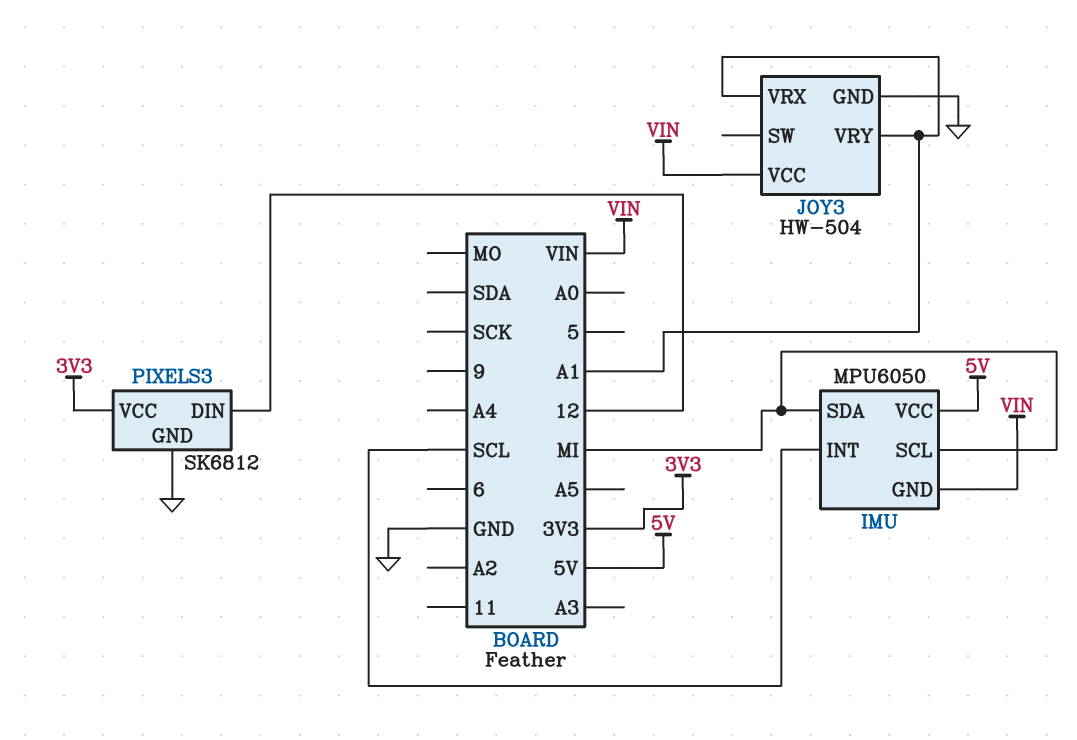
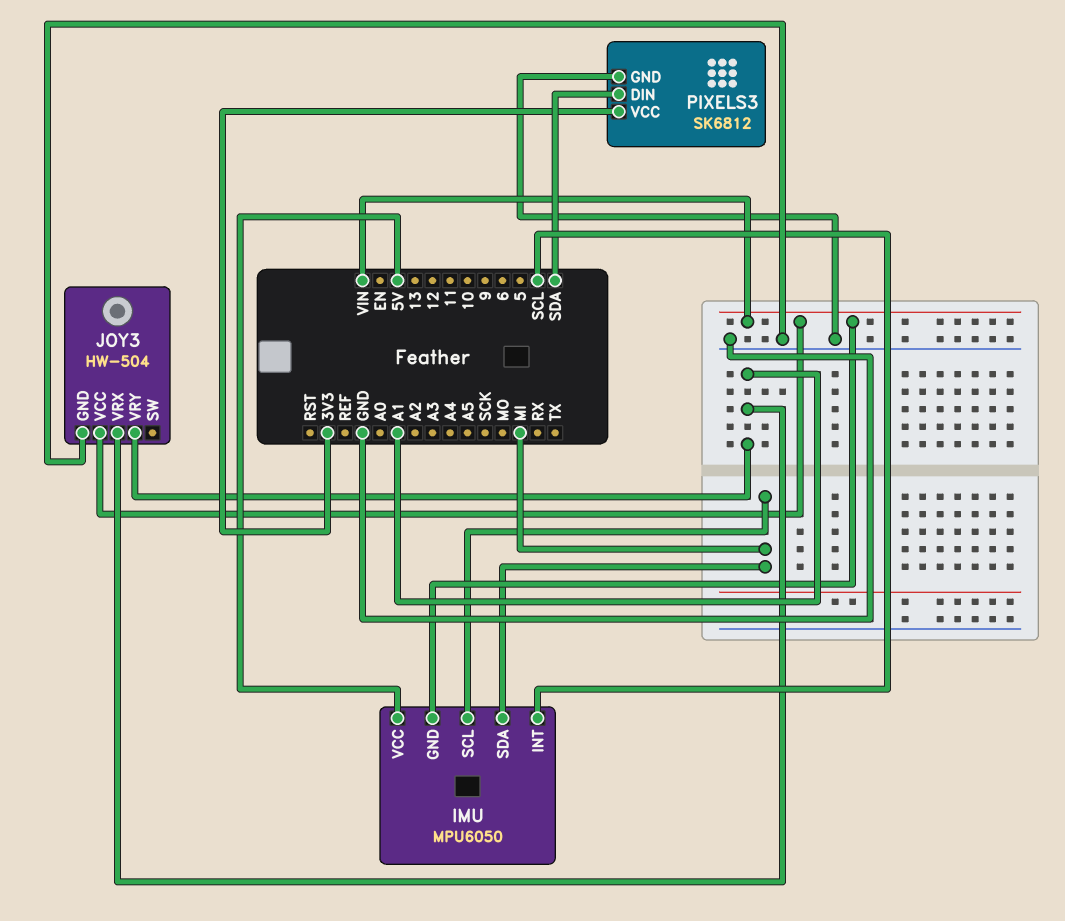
PIXELS3 pin DIN: 12 -> SDA

